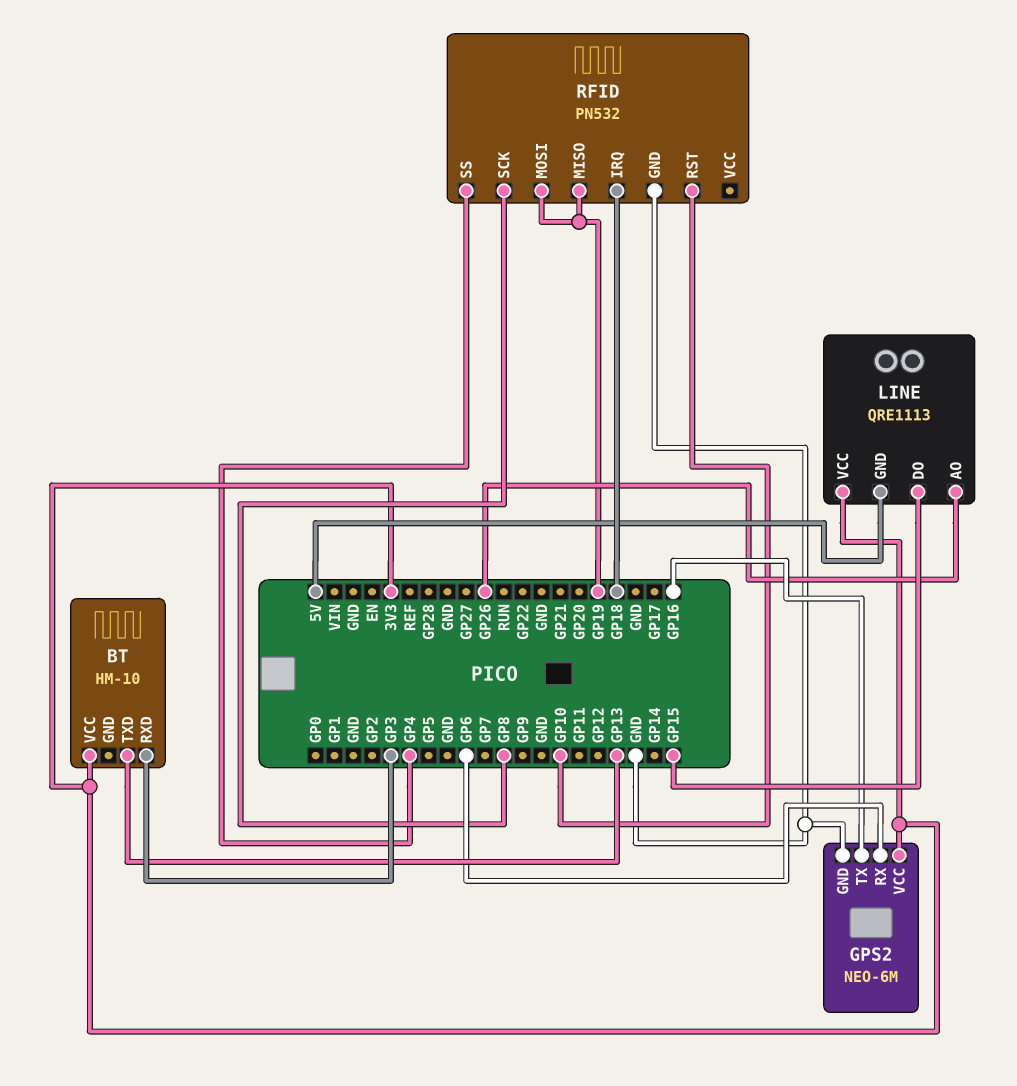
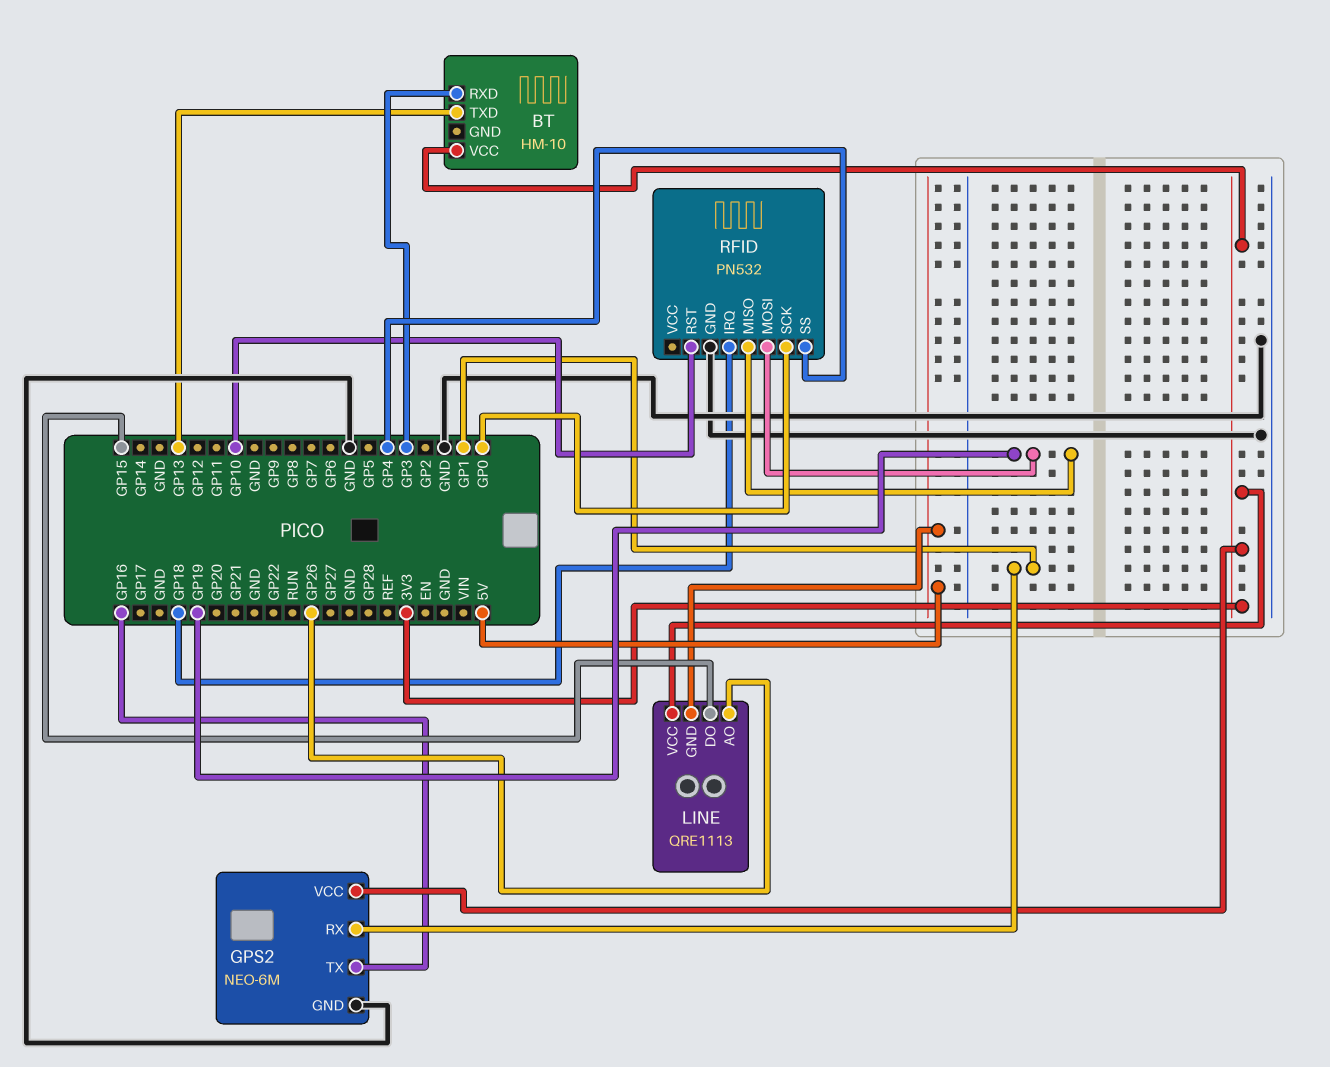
GPS2 pin RX: GP6 -> GP1
RFID pin SCK: GP8 -> GP0

